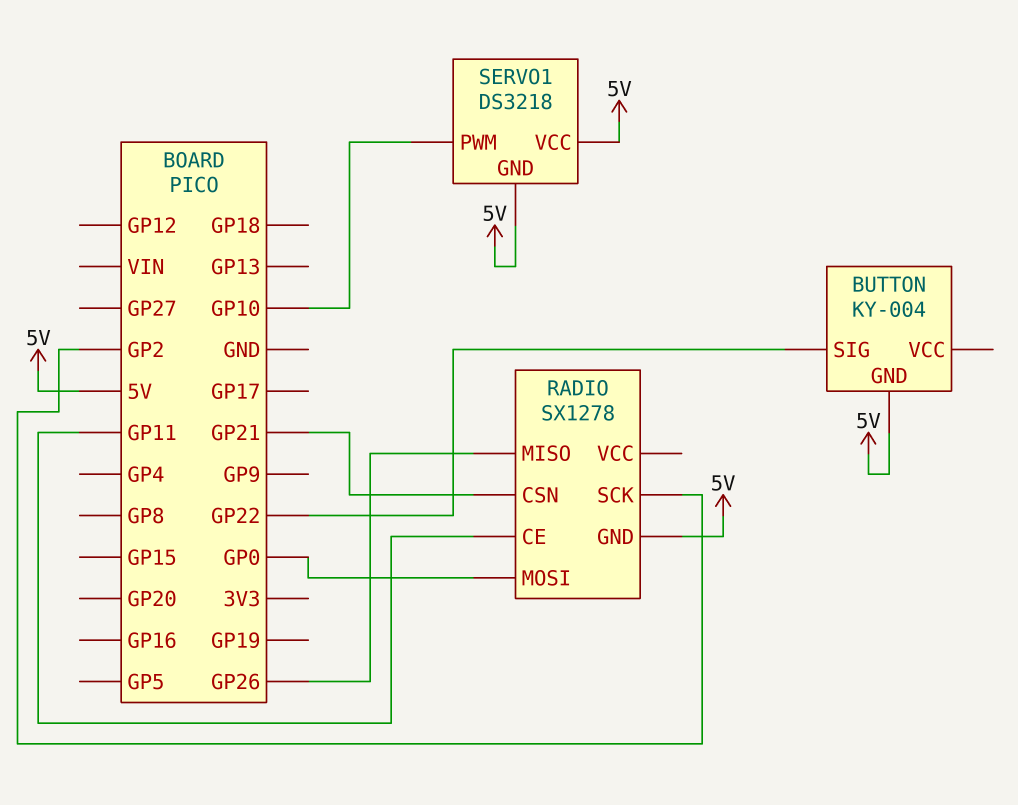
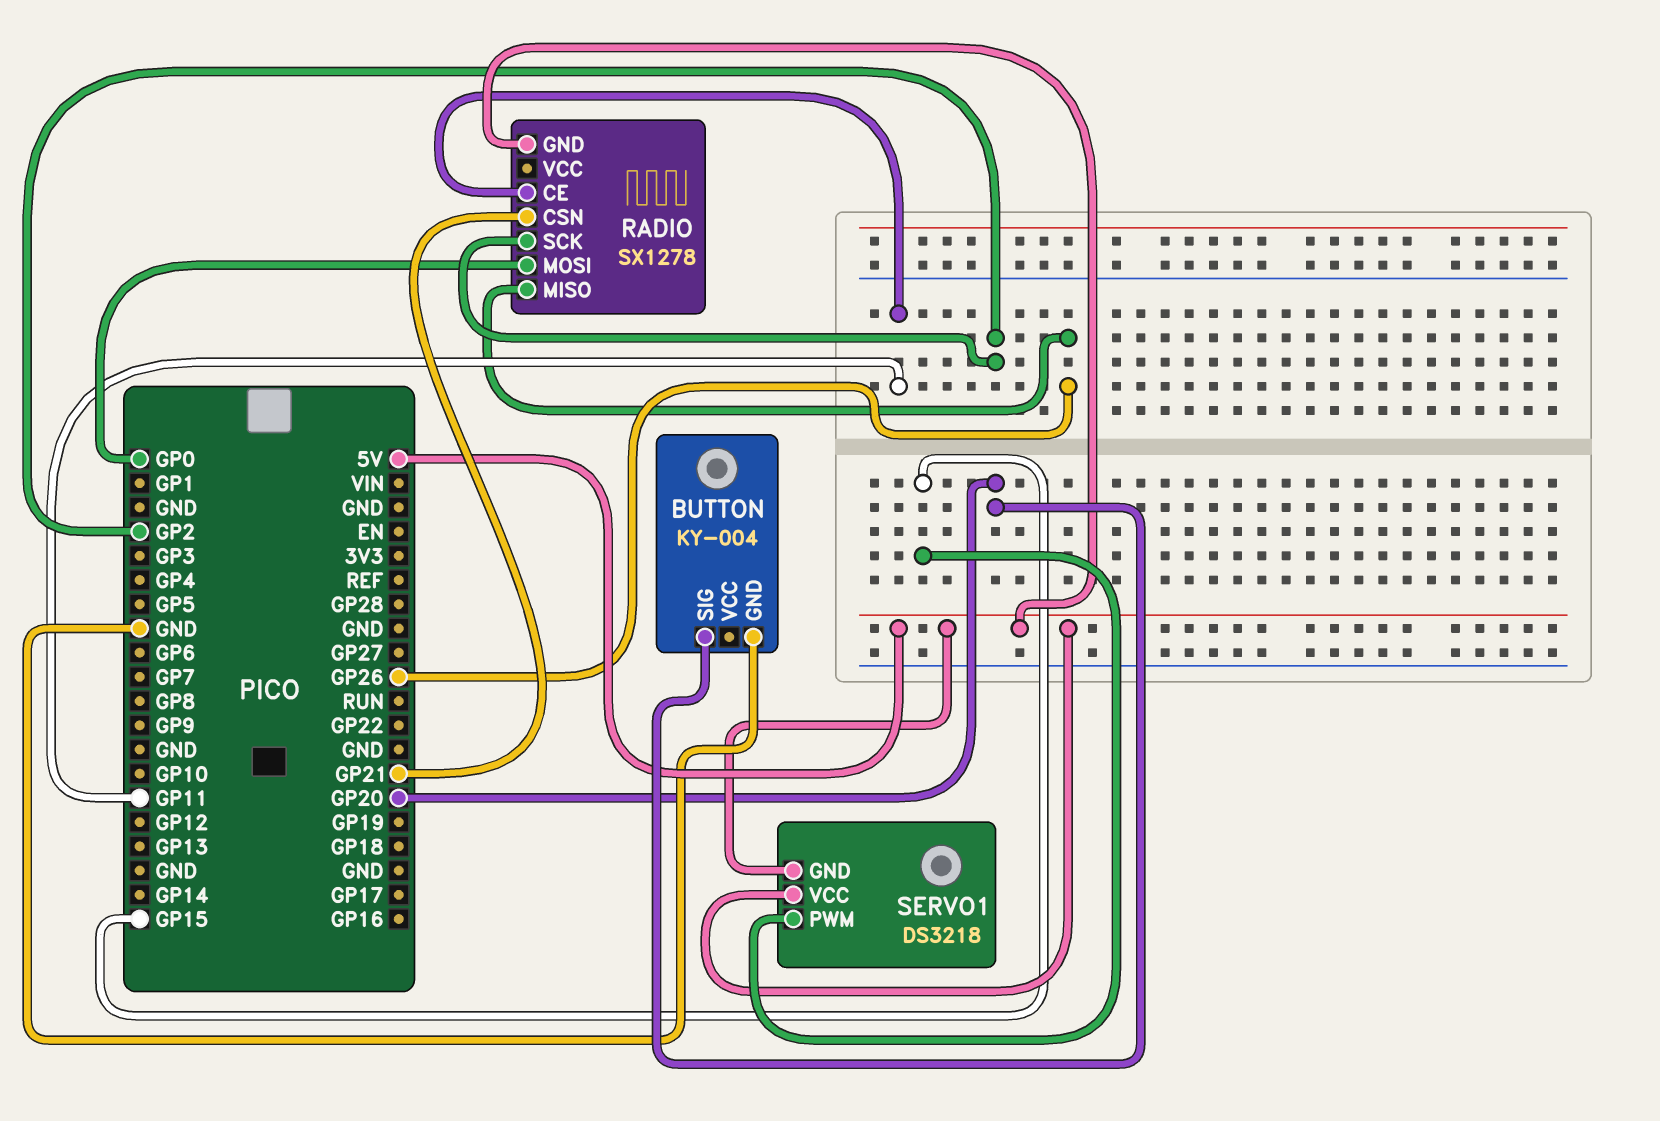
BUTTON pin GND: 5V -> GND
BUTTON pin SIG: GP22 -> GP20
SERVO1 pin PWM: GP10 -> GP15

